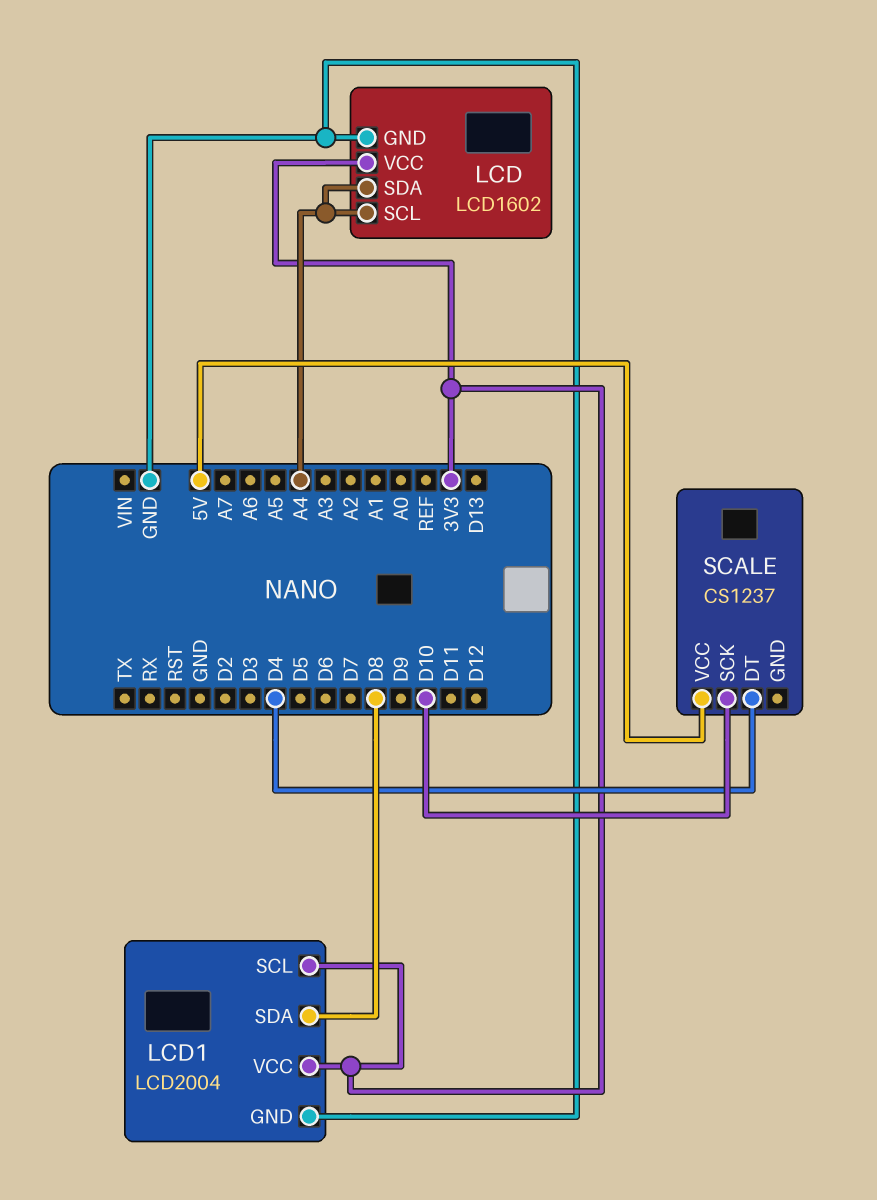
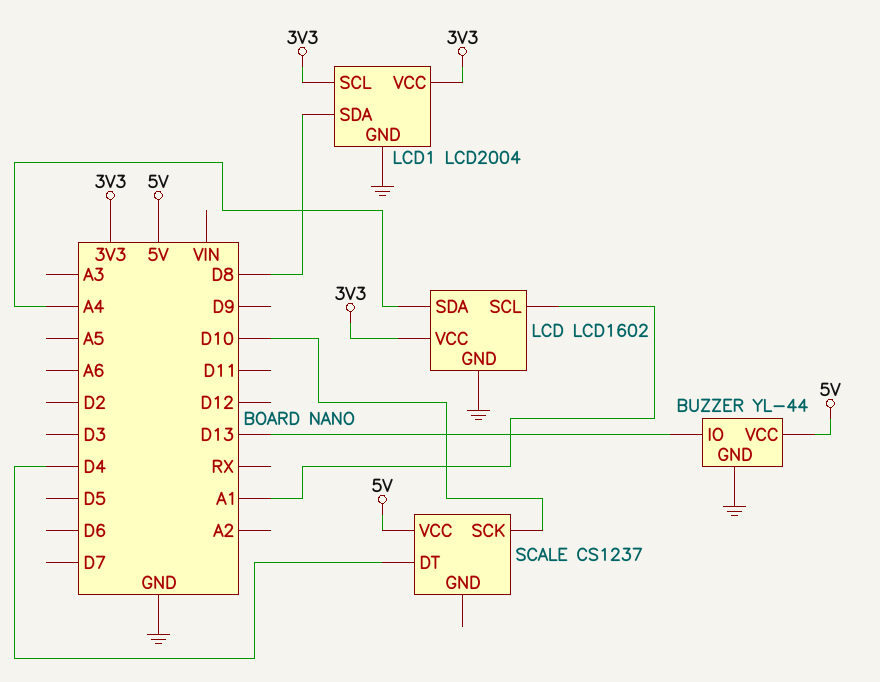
BUZZER: none -> YL-44
BUZZER pin GND: none -> GND
BUZZER pin IO: none -> D13
BUZZER pin VCC: none -> 5V
LCD pin SCL: A4 -> A1

